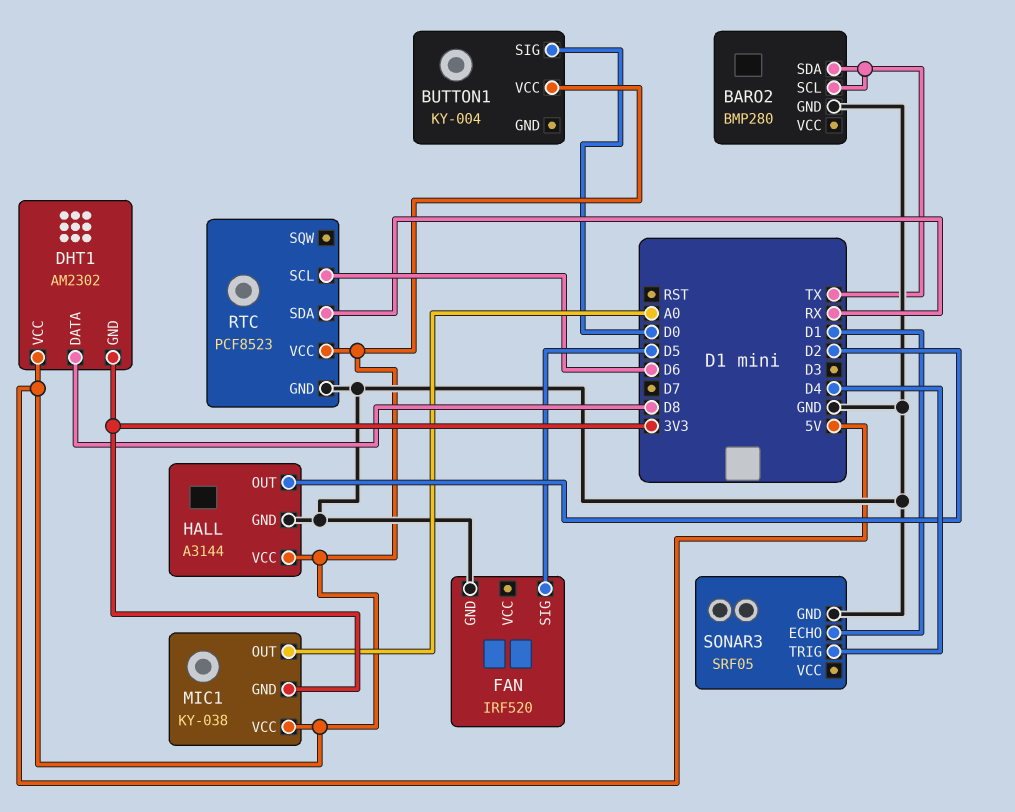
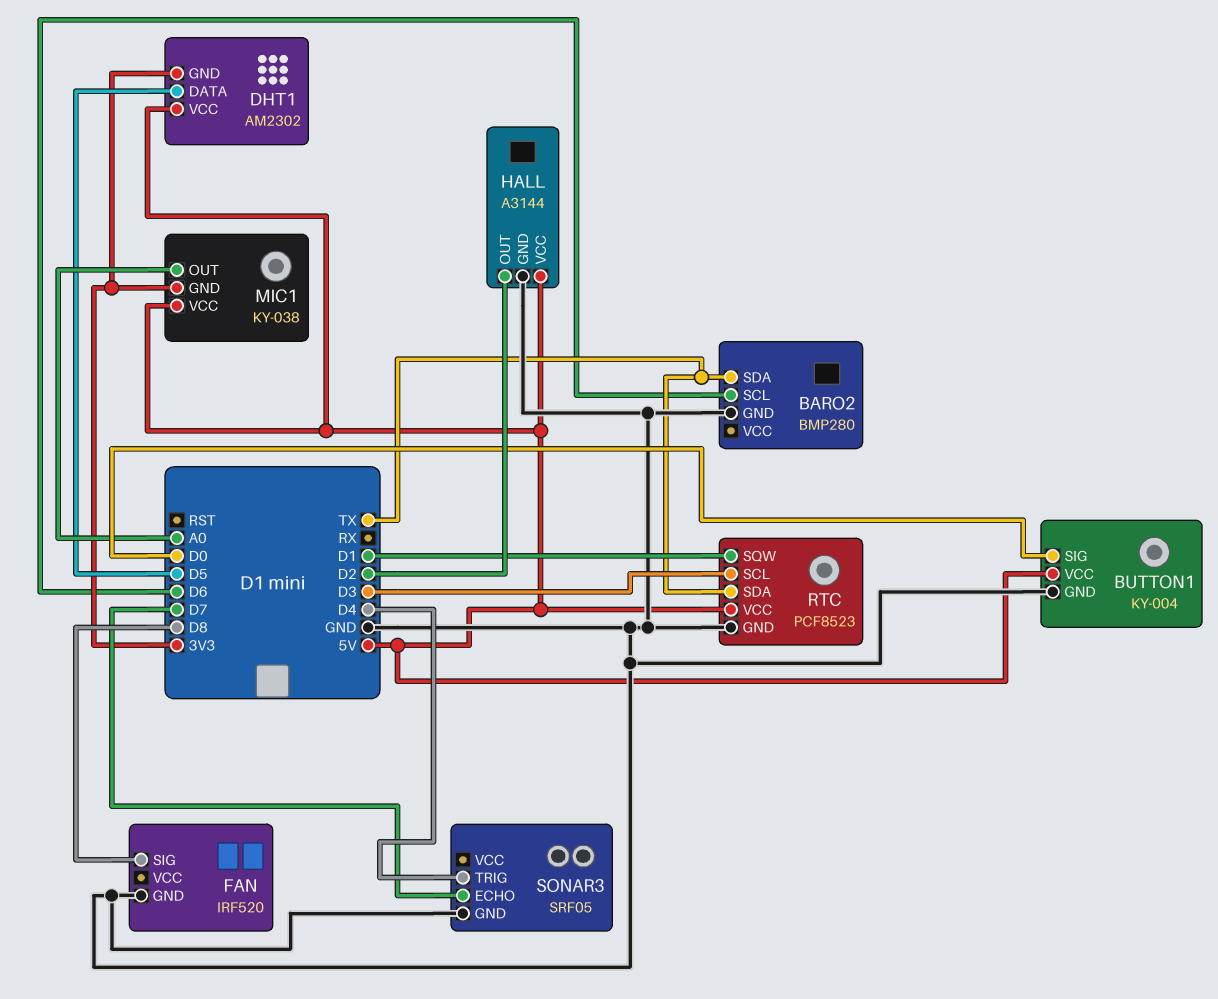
BARO2 pin SCL: TX -> D6
BUTTON1 pin GND: none -> GND
DHT1 pin DATA: D8 -> D5
FAN pin SIG: D5 -> D8
RTC pin SCL: D6 -> D3
RTC pin SDA: RX -> TX
RTC pin SQW: none -> D1
SONAR3 pin ECHO: D1 -> D7

